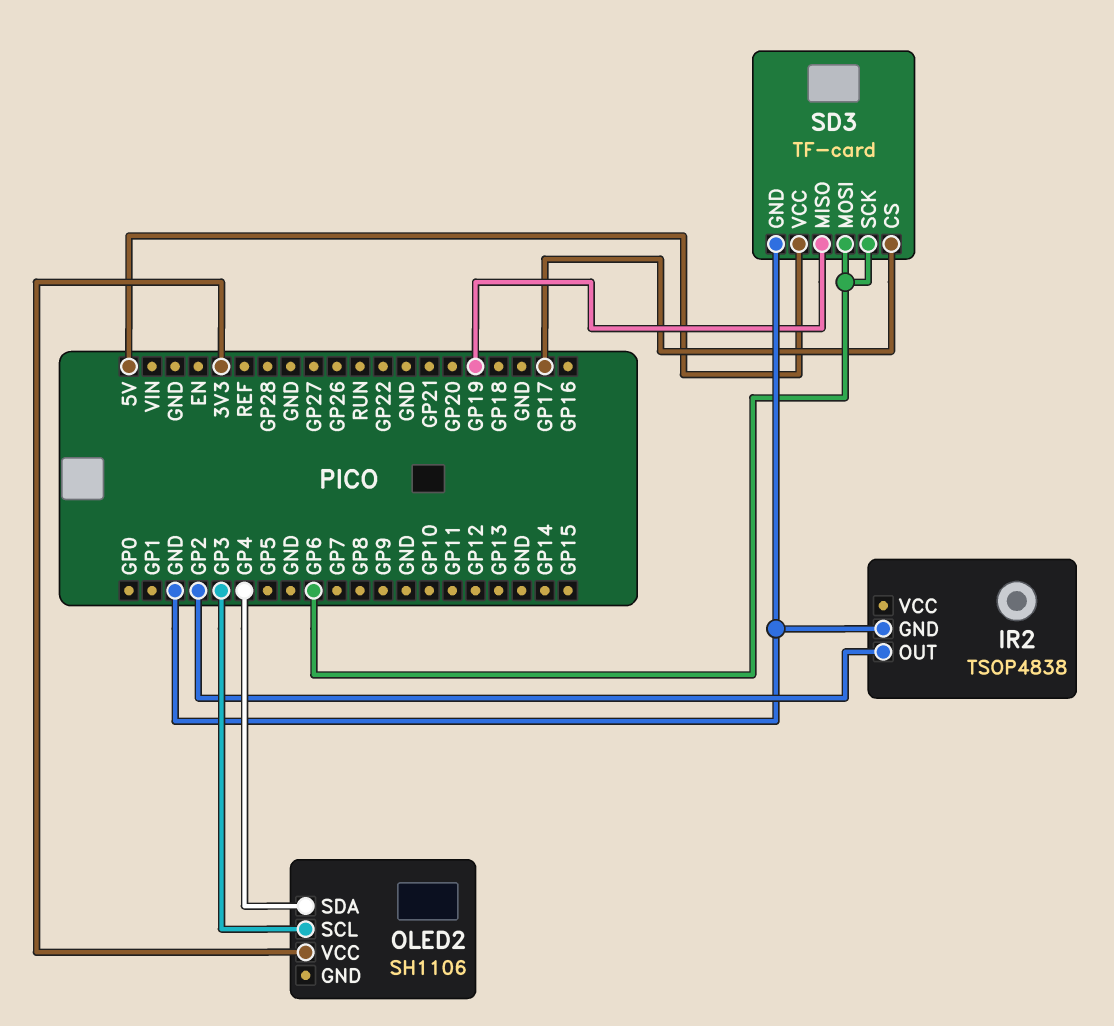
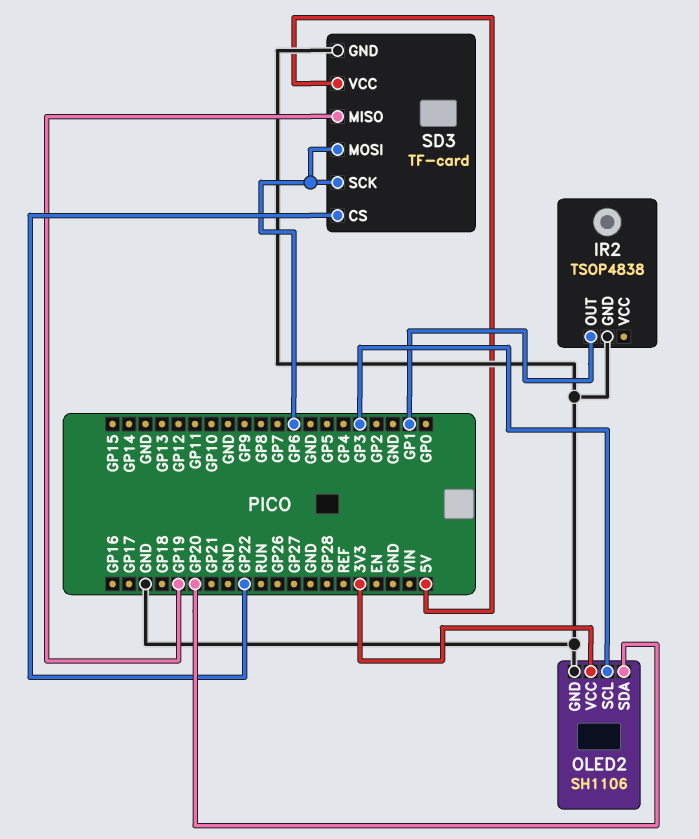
IR2 pin OUT: GP2 -> GP1
OLED2 pin GND: none -> GND
OLED2 pin SDA: GP4 -> GP20
SD3 pin CS: GP17 -> GP22

